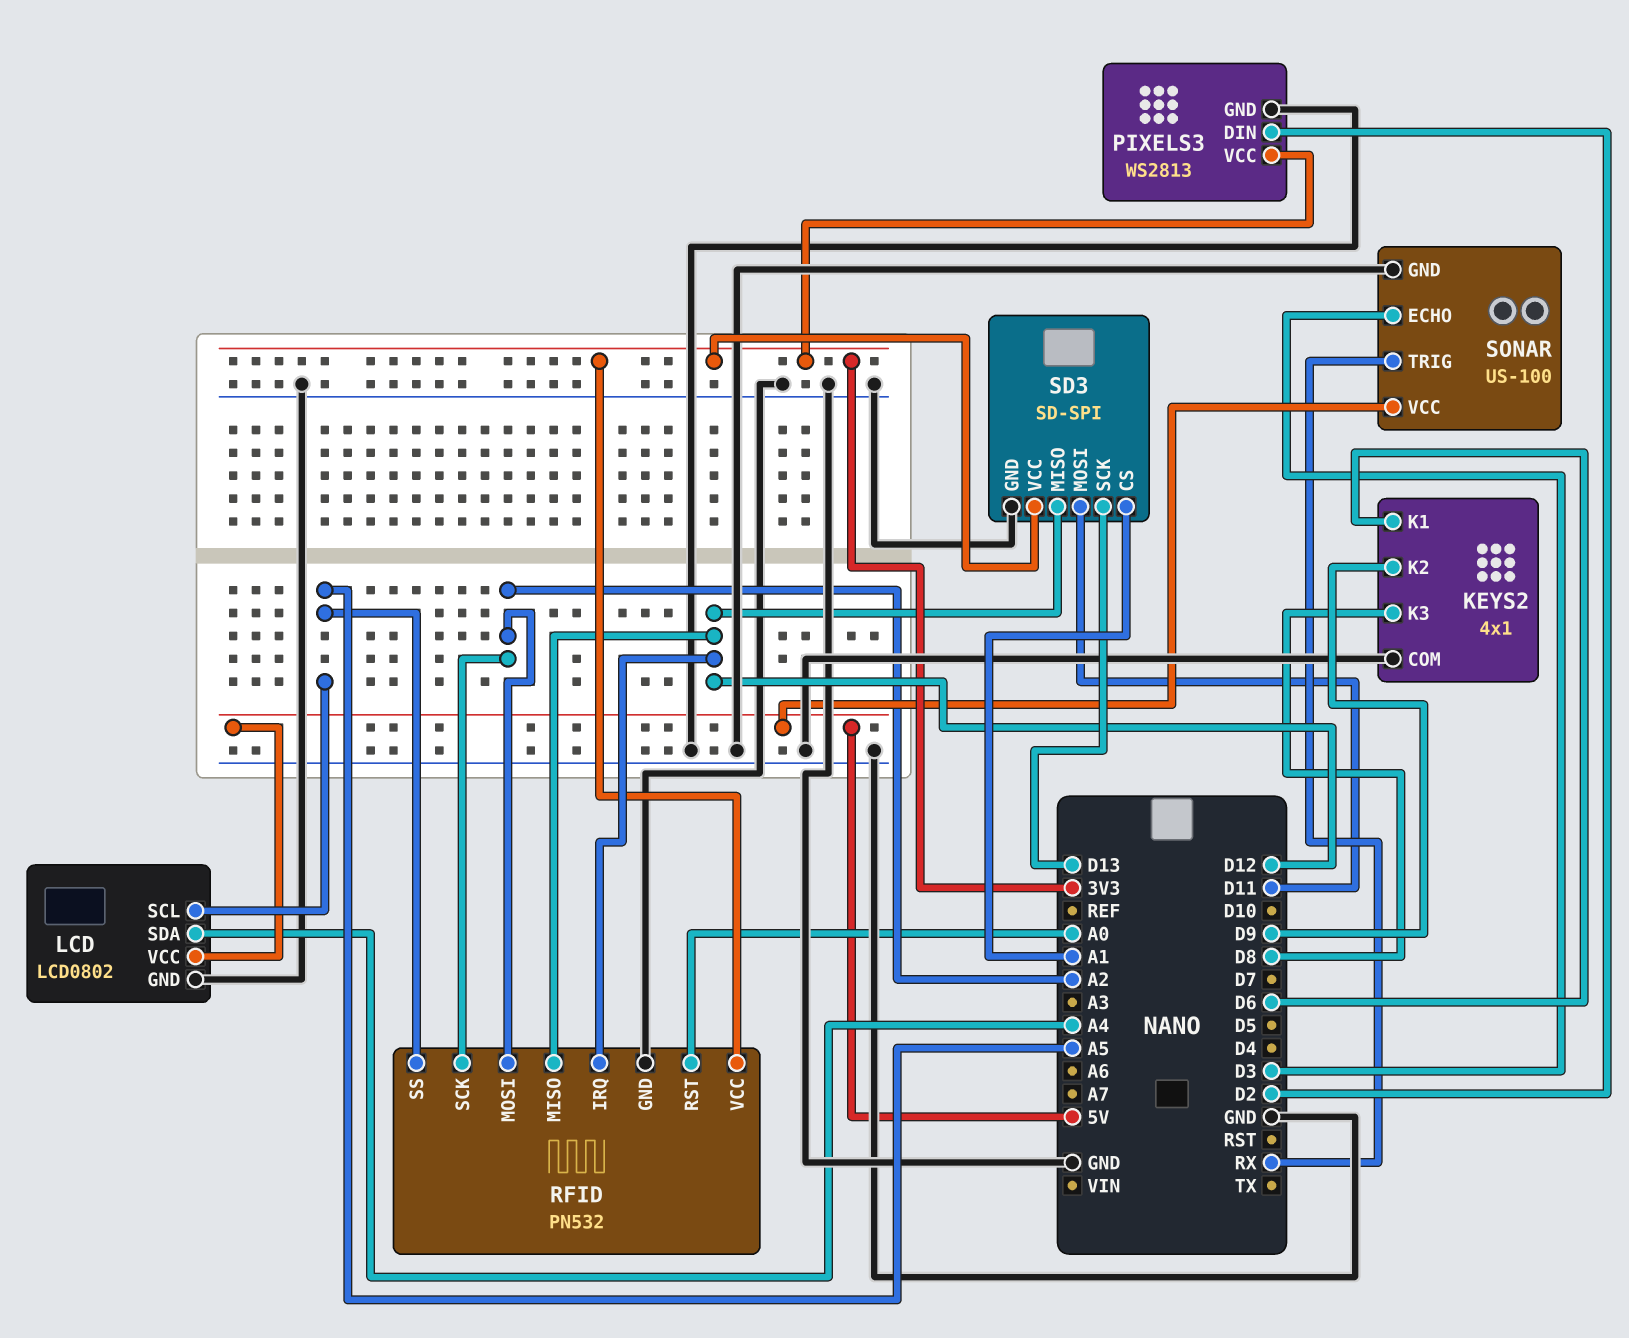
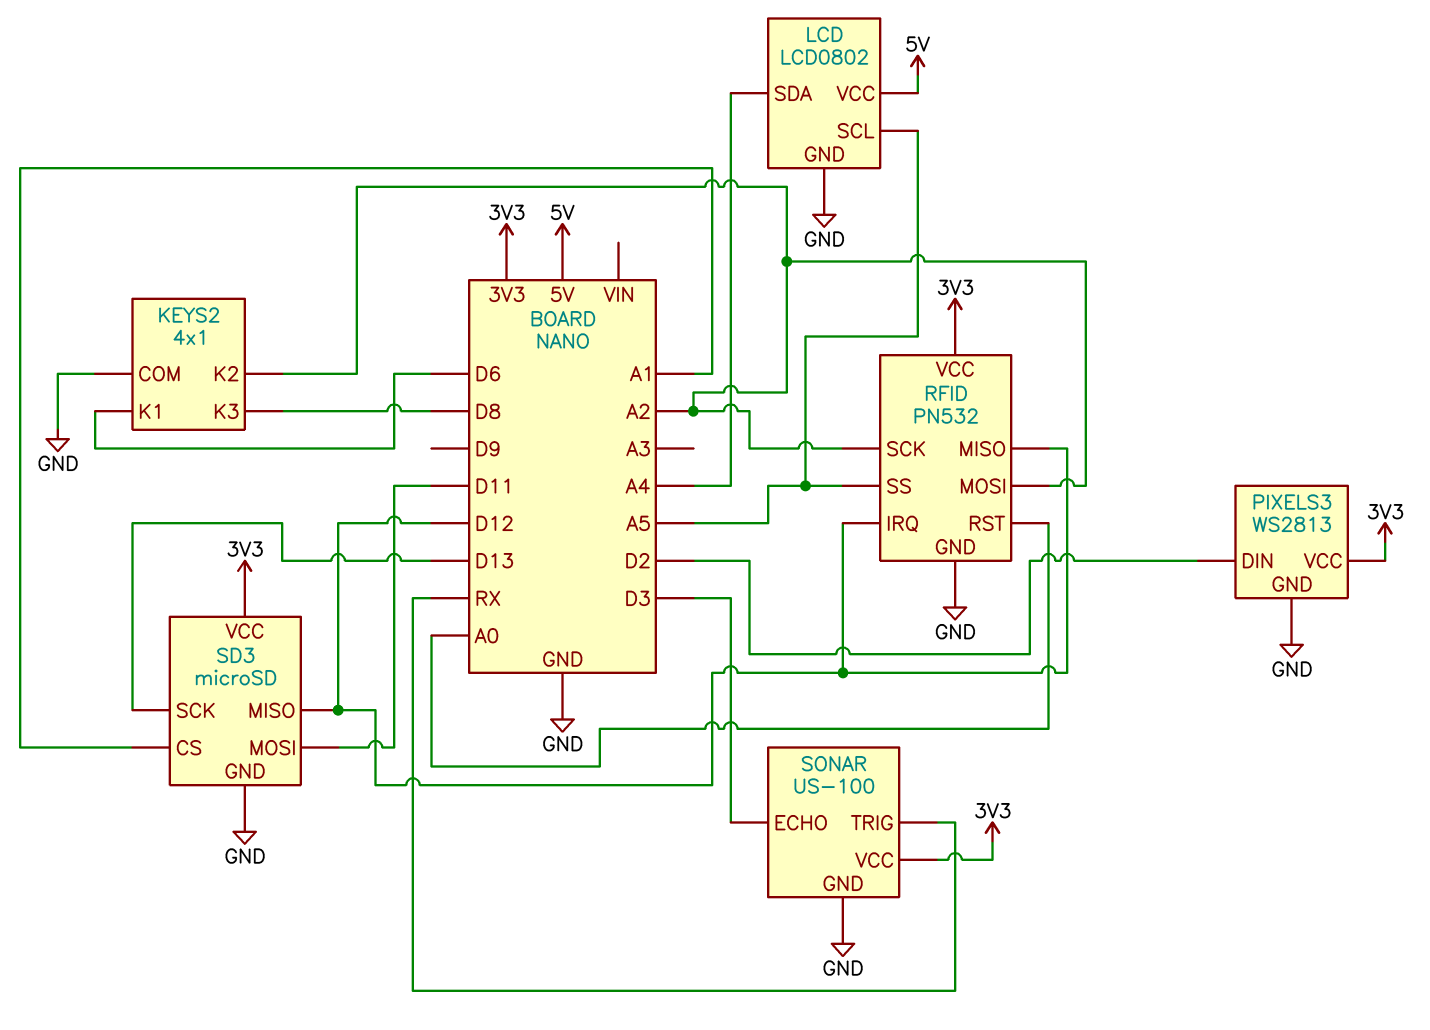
KEYS2 pin K2: D9 -> A2
SD3: SD-SPI -> microSD
SONAR pin VCC: 5V -> 3V3

